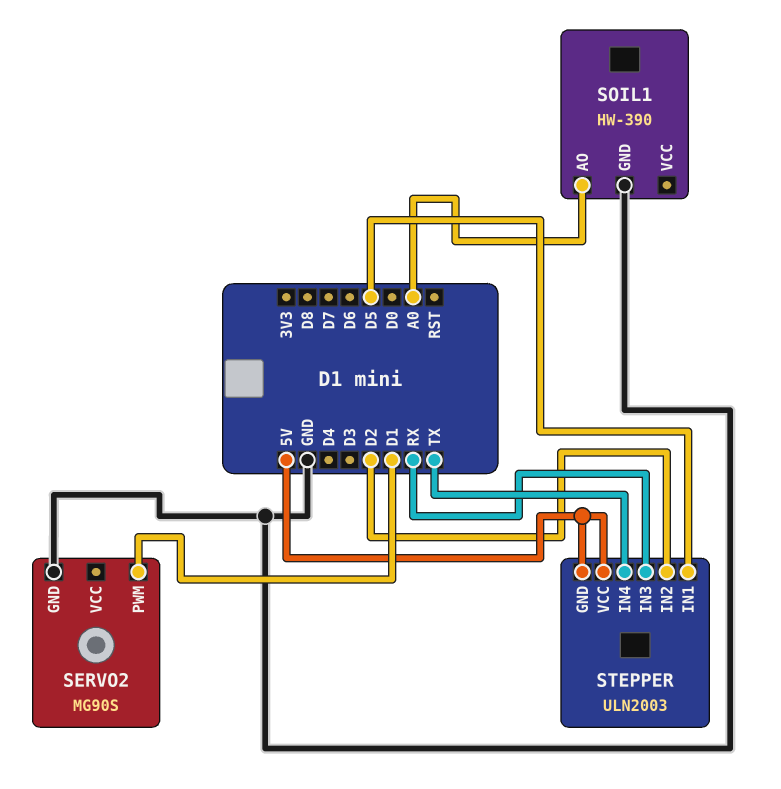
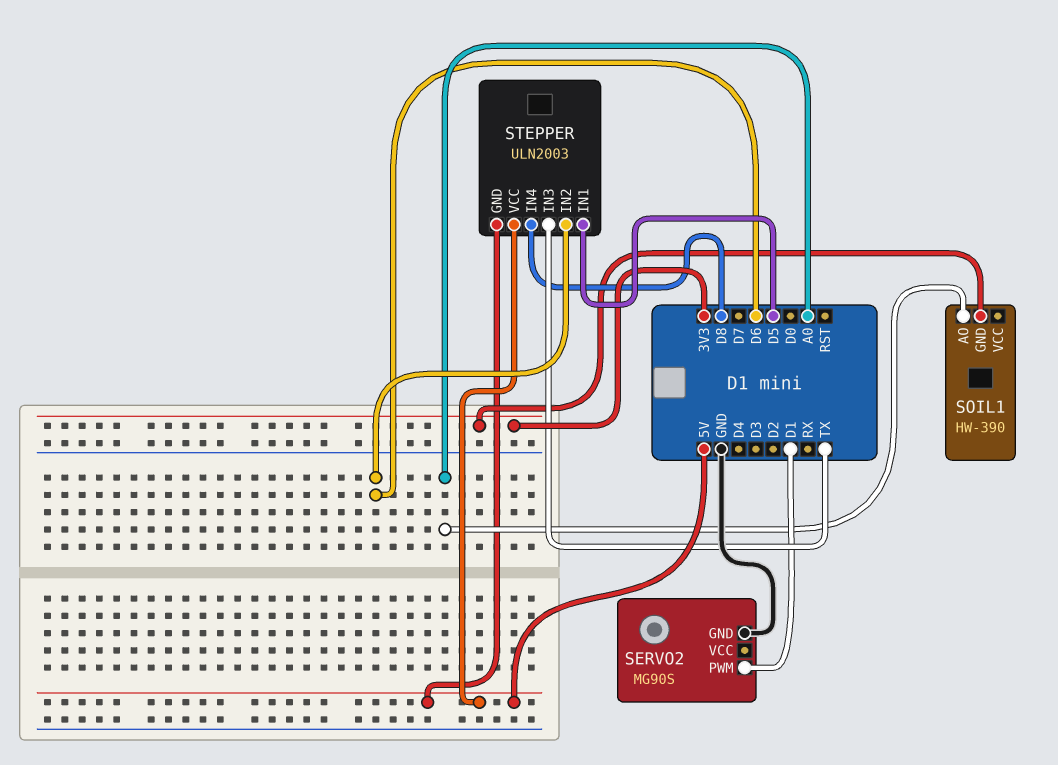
SOIL1 pin GND: GND -> 3V3
STEPPER pin IN2: D2 -> D6
STEPPER pin IN3: RX -> TX
STEPPER pin IN4: TX -> D8

